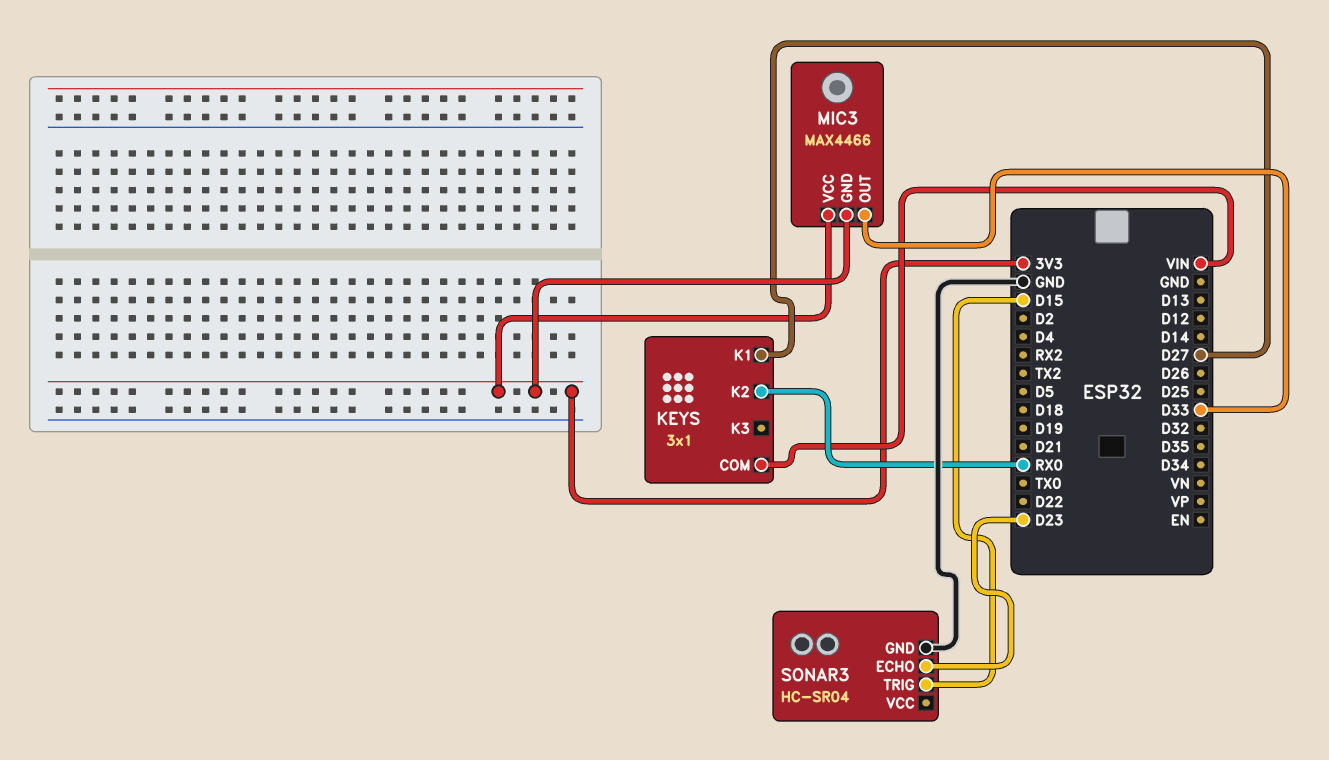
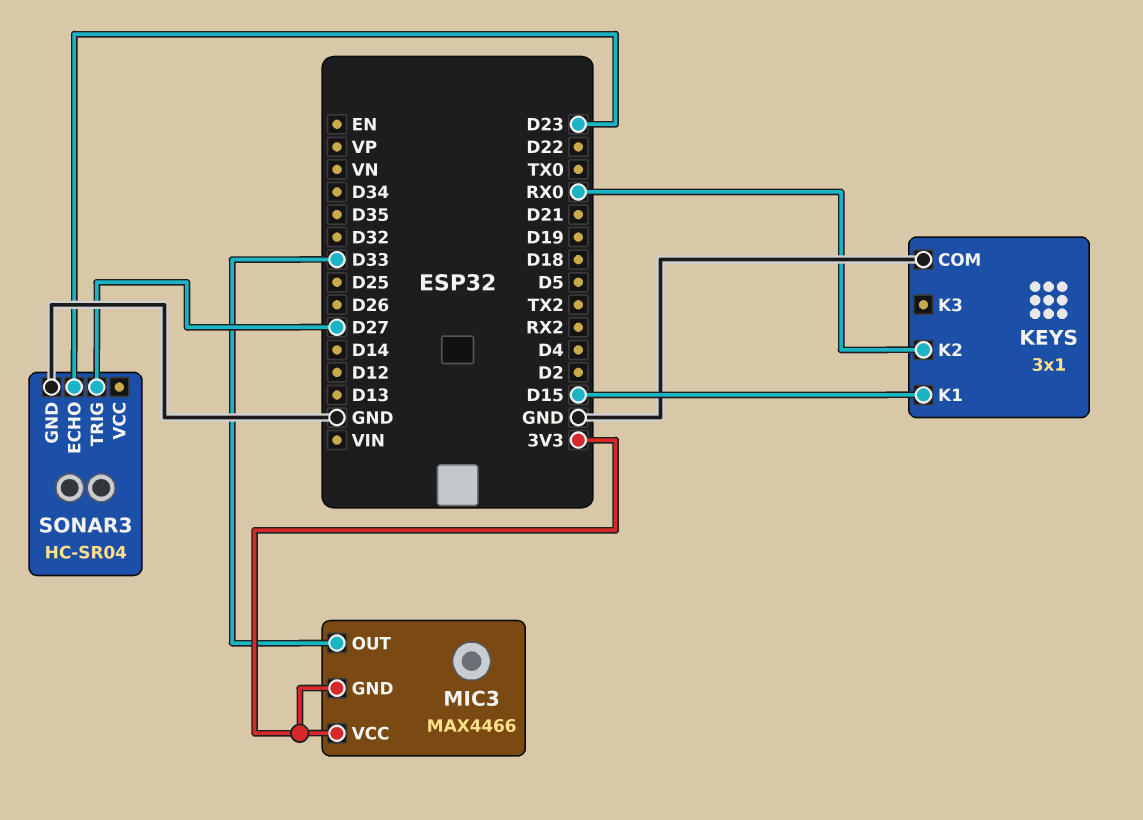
KEYS pin COM: VIN -> GND
KEYS pin K1: D27 -> D15
SONAR3 pin TRIG: D15 -> D27

